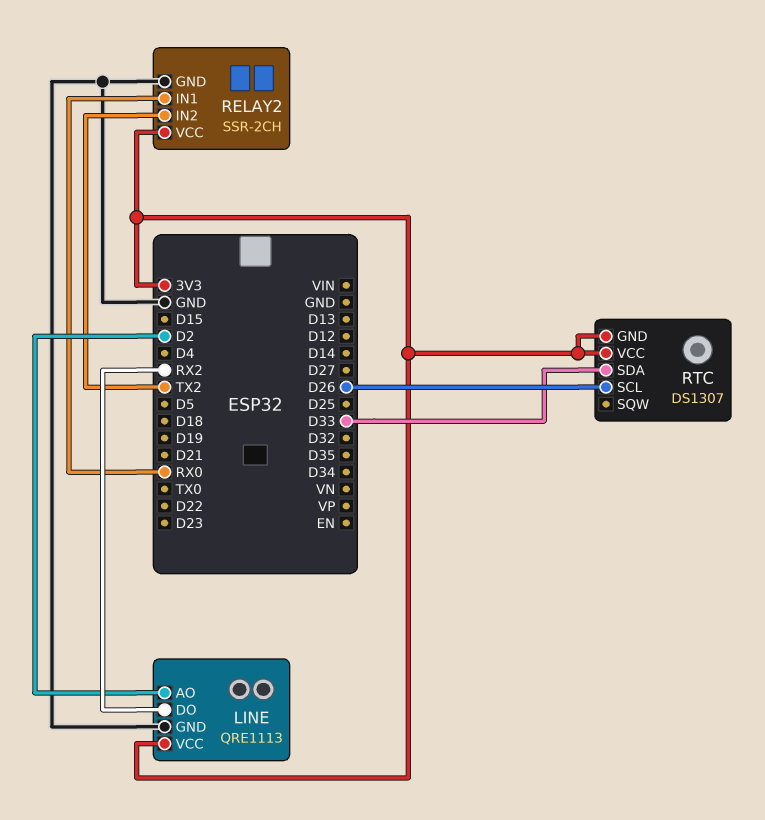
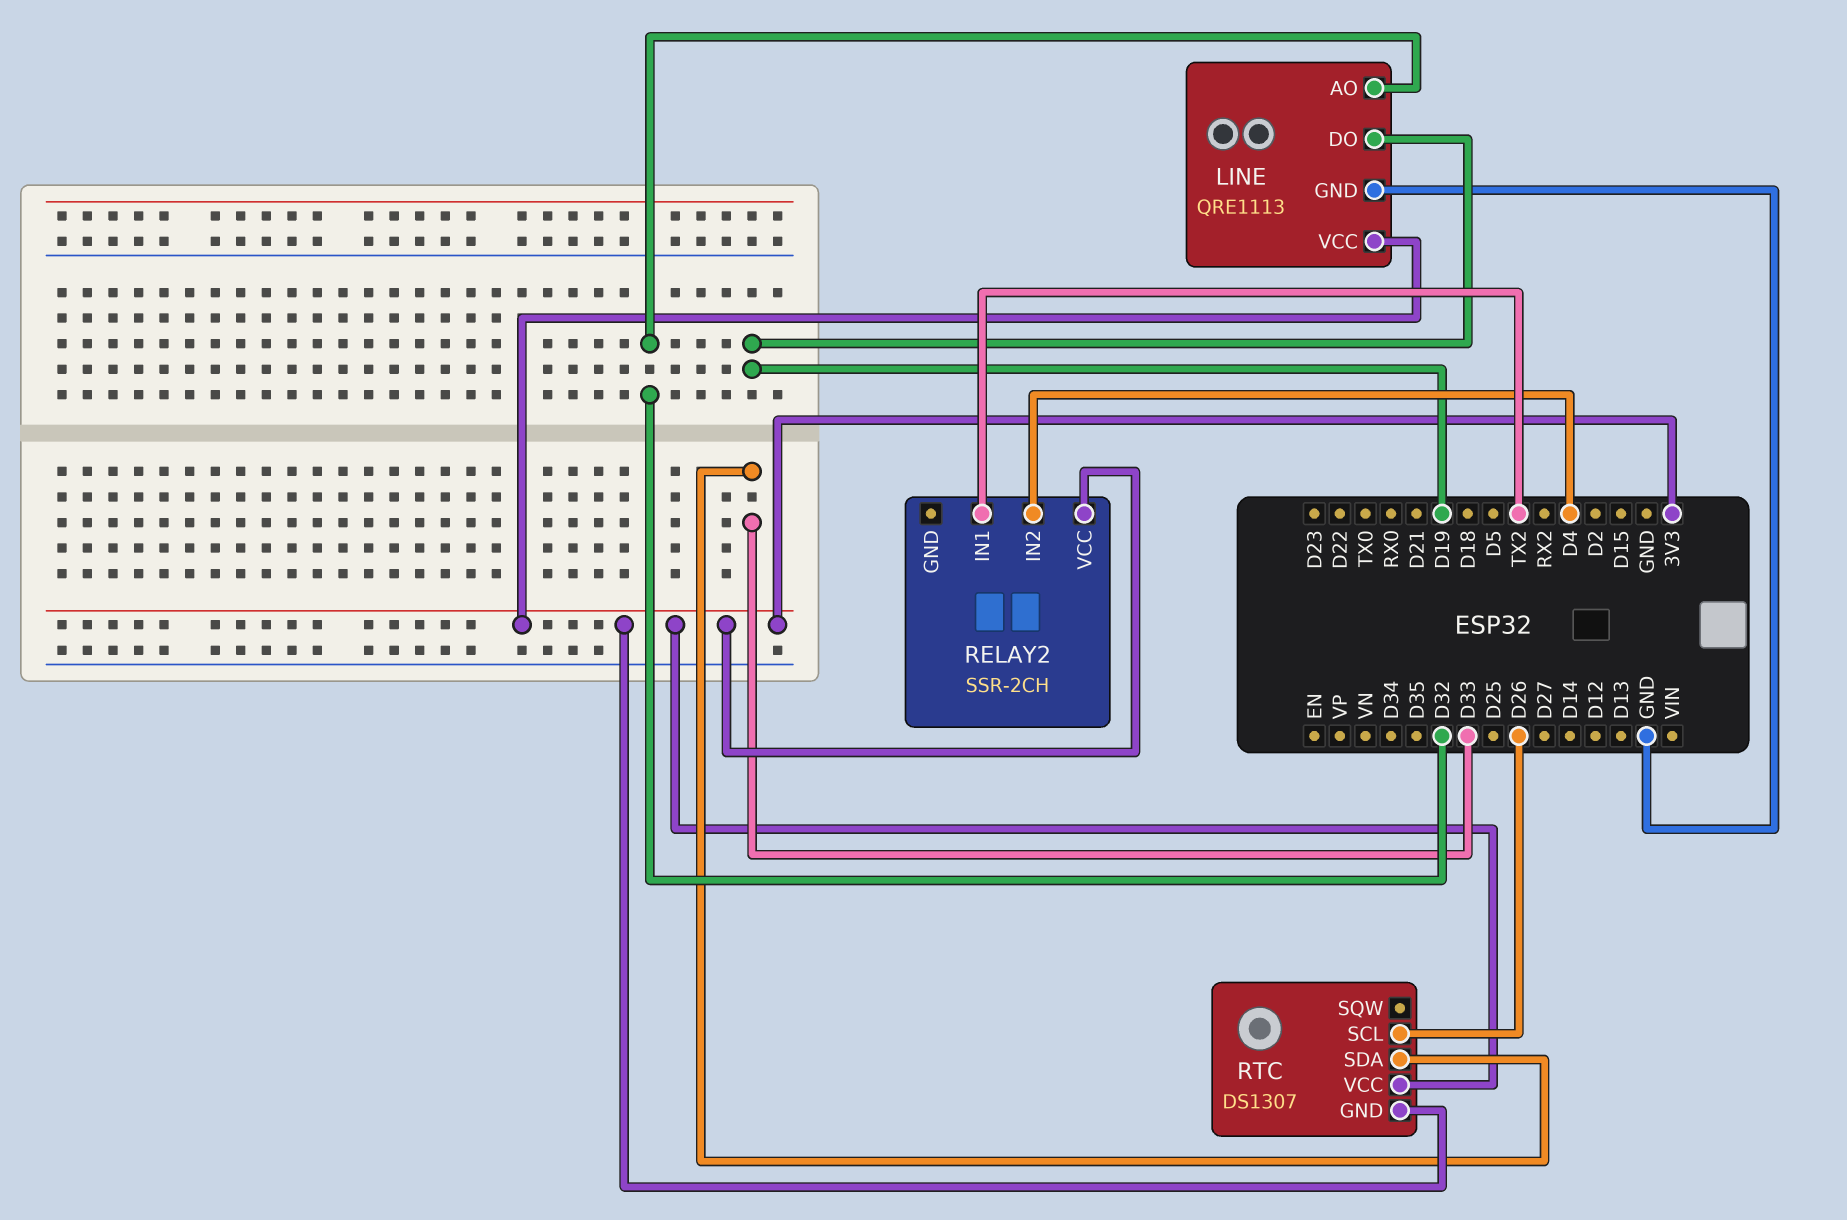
LINE pin AO: D2 -> D32
LINE pin DO: RX2 -> D19
RELAY2 pin GND: GND -> none
RELAY2 pin IN1: RX0 -> TX2
RELAY2 pin IN2: TX2 -> D4

